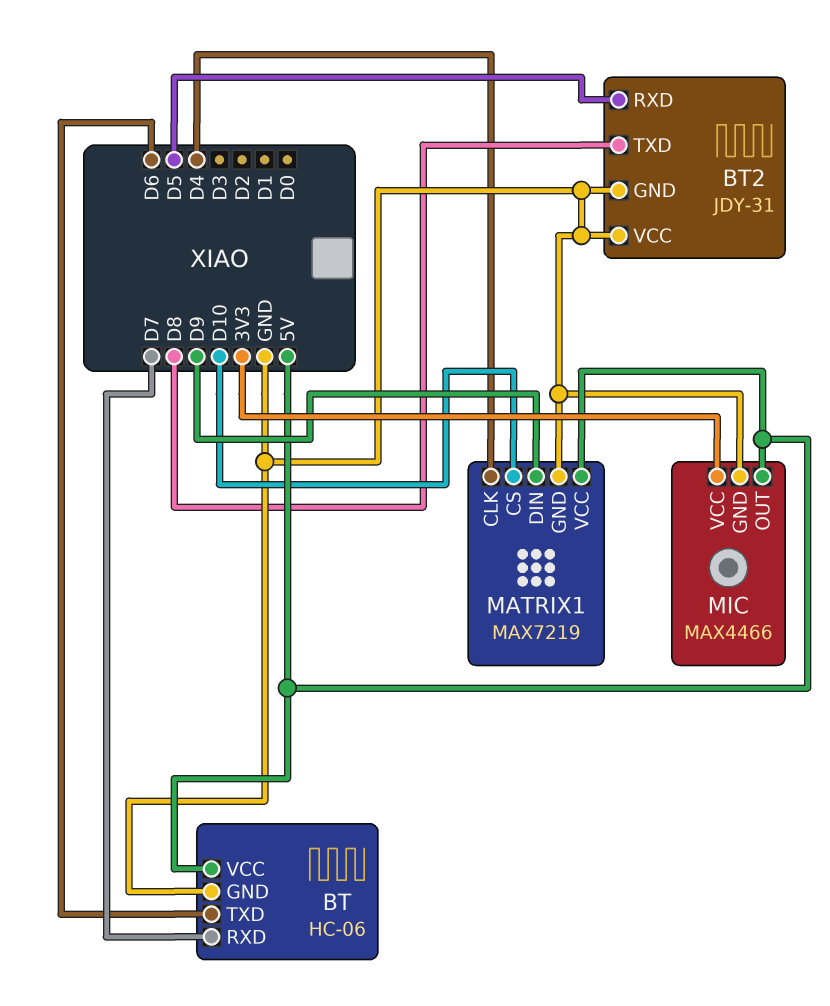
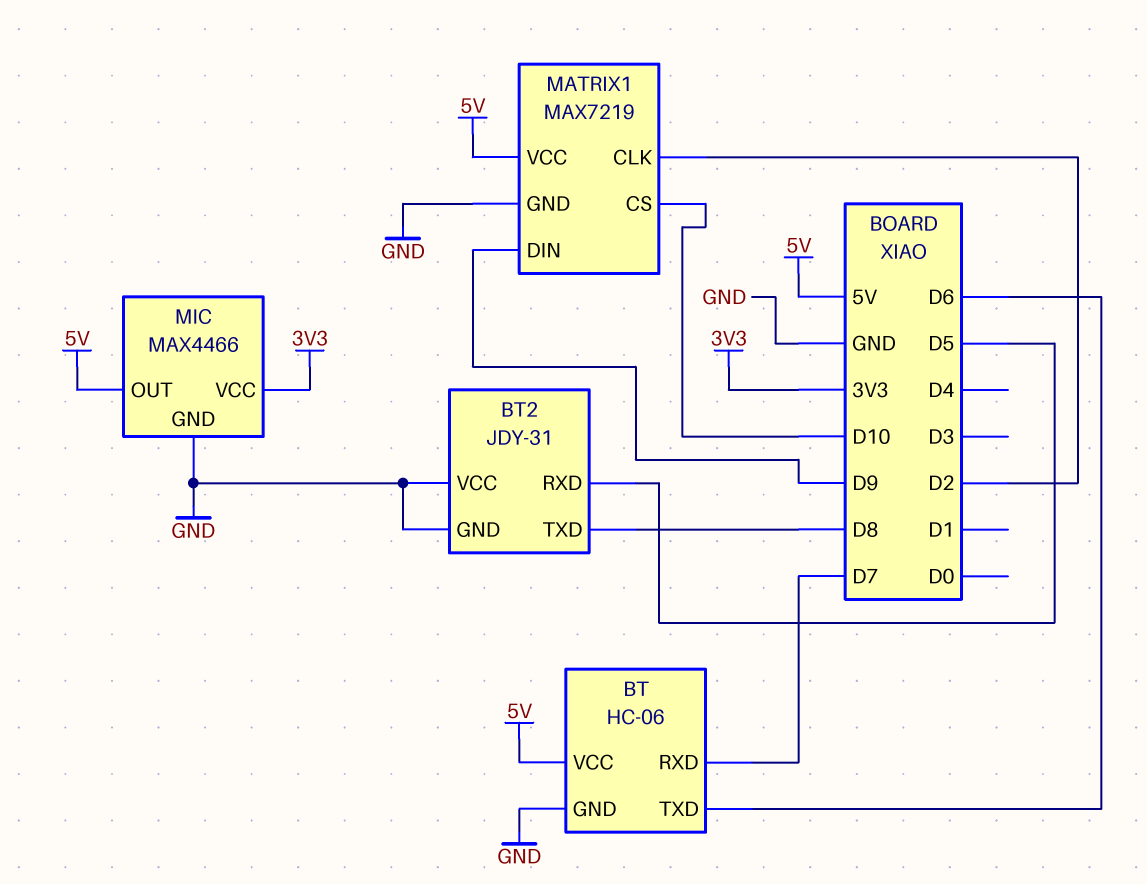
MATRIX1 pin CLK: D4 -> D2

